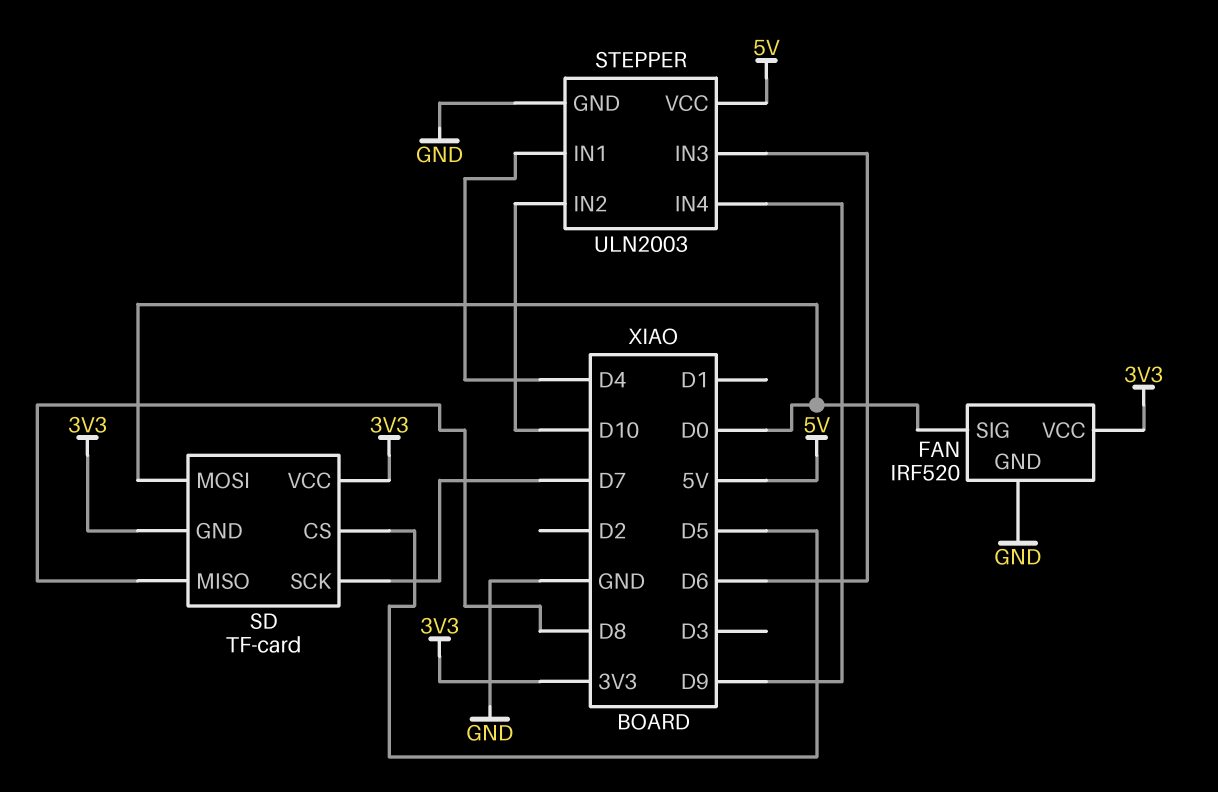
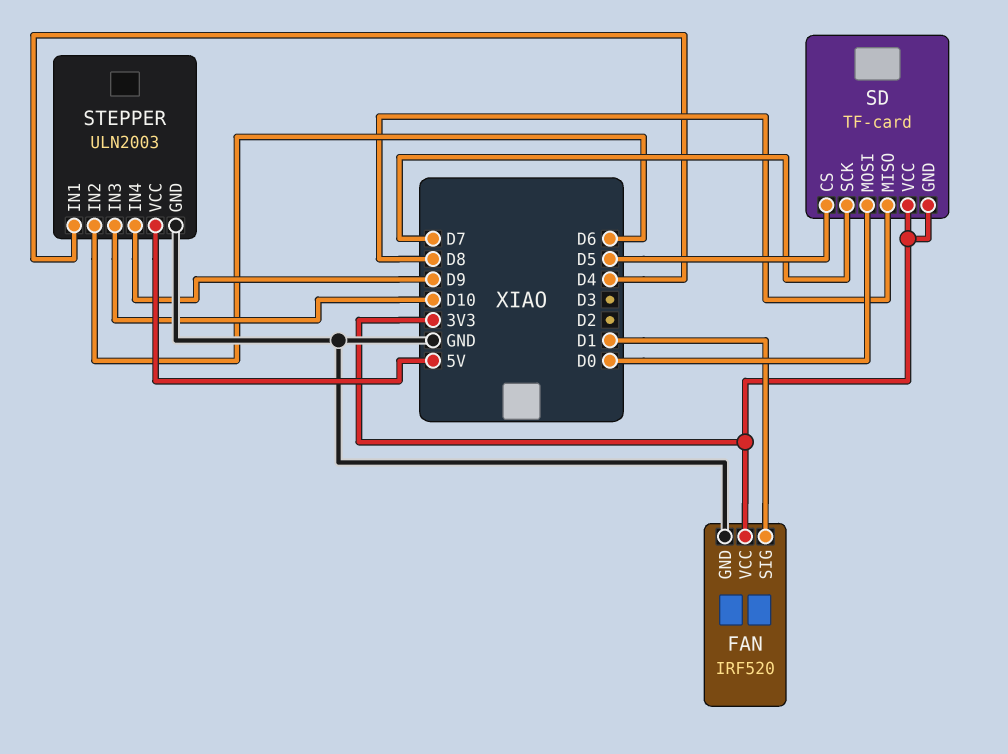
FAN pin SIG: D0 -> D1
STEPPER pin IN2: D10 -> D6
STEPPER pin IN3: D6 -> D10

